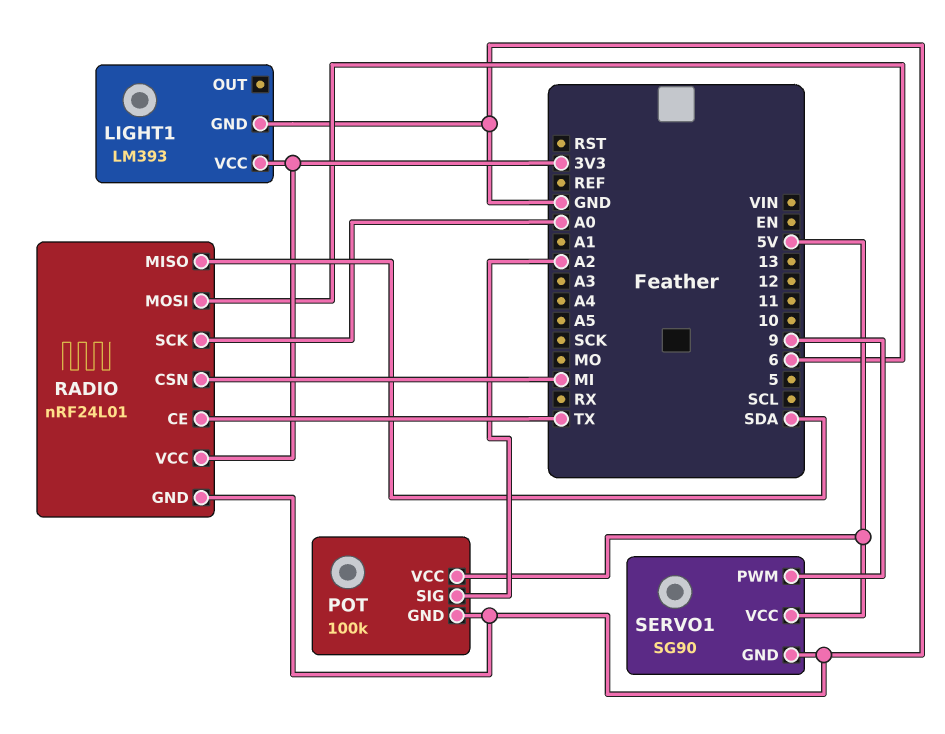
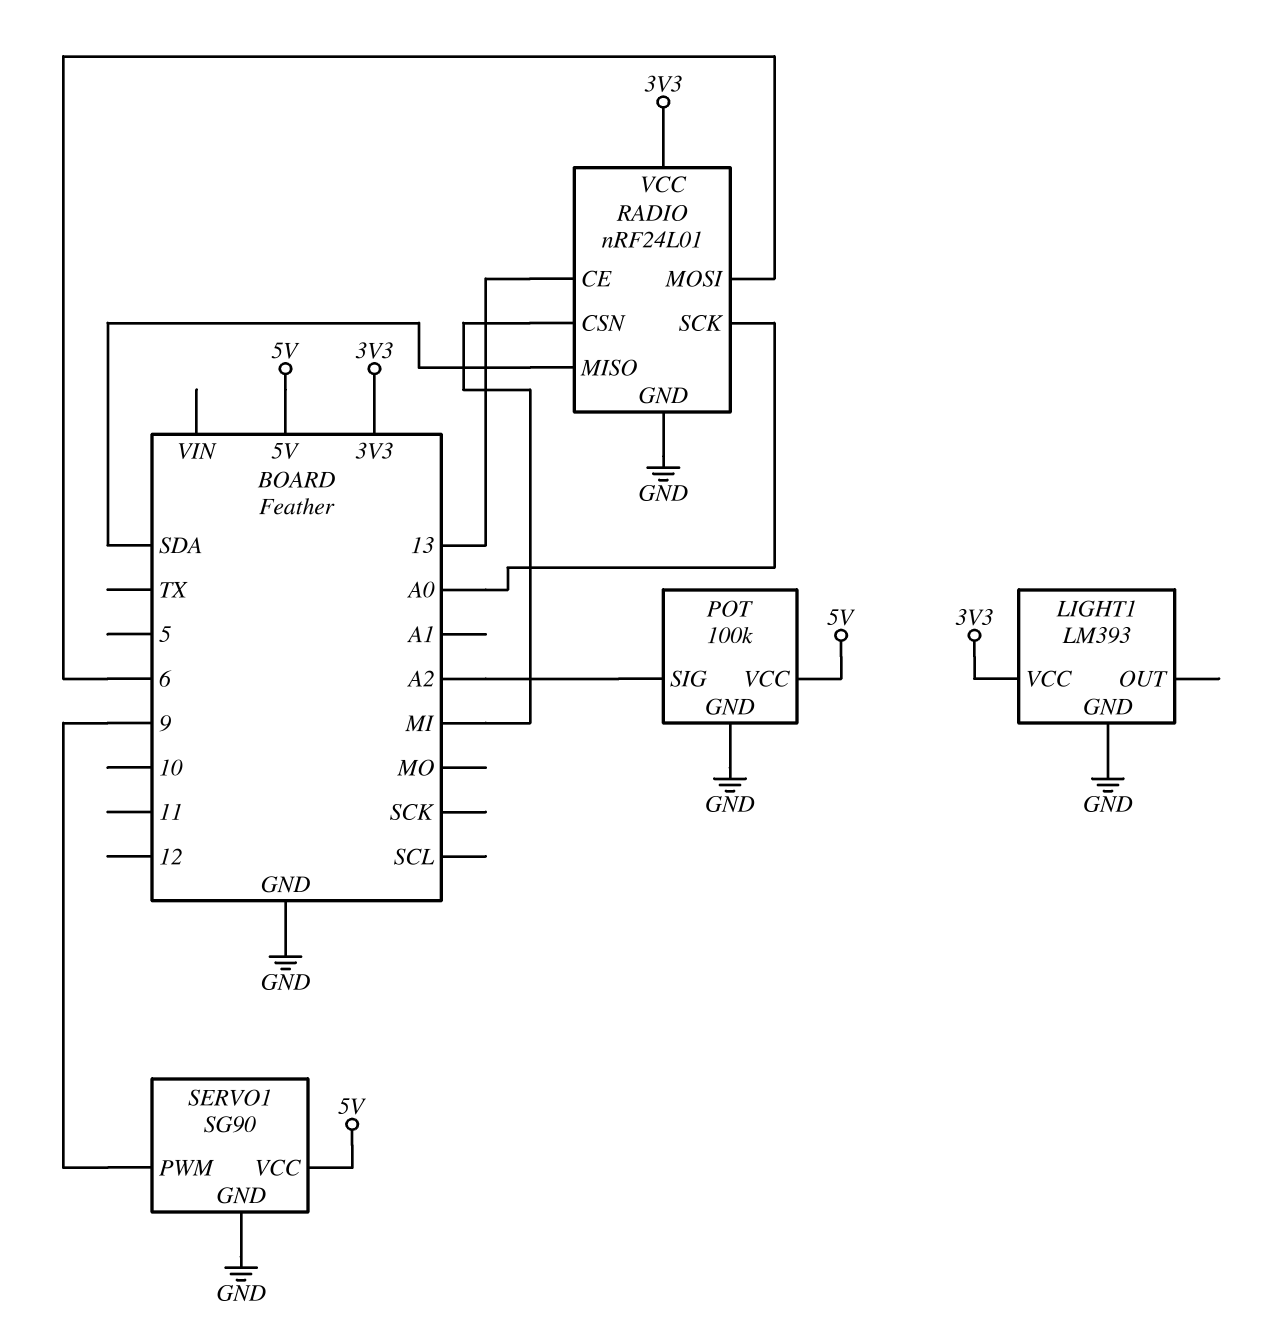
RADIO pin CE: TX -> 13

